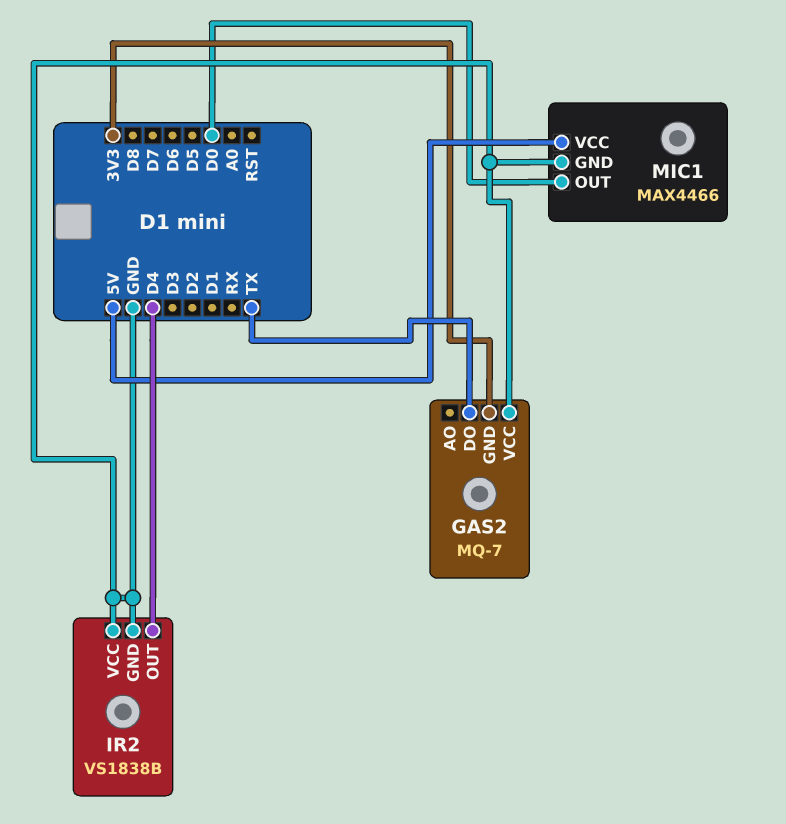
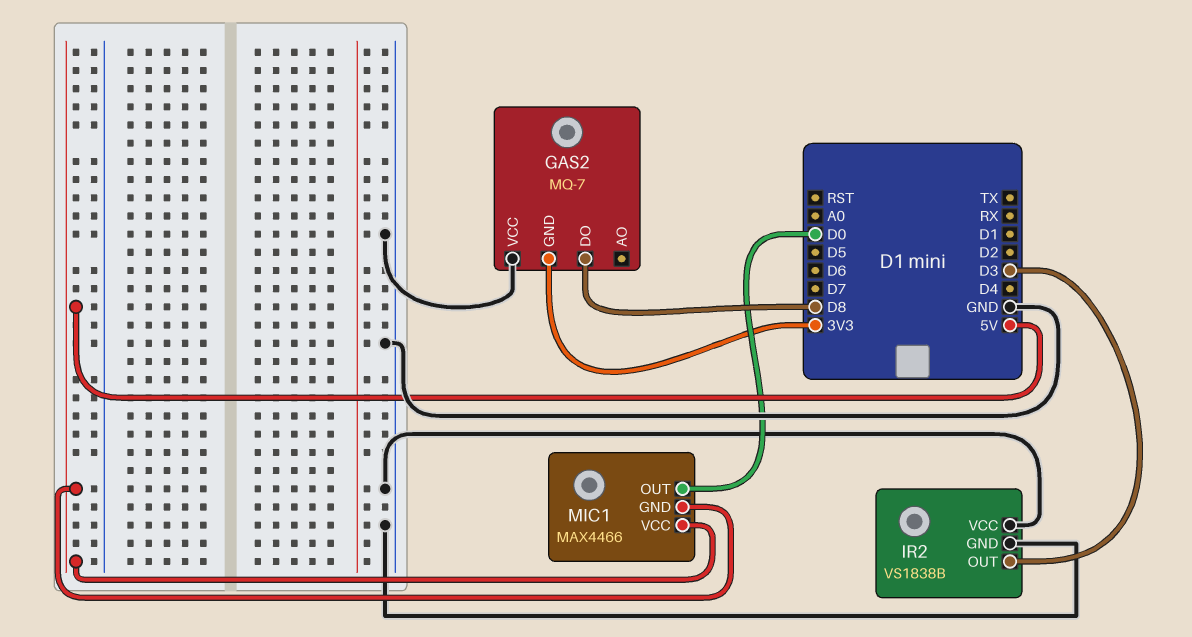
GAS2 pin DO: TX -> D8
IR2 pin OUT: D4 -> D3
MIC1 pin GND: GND -> 5V

